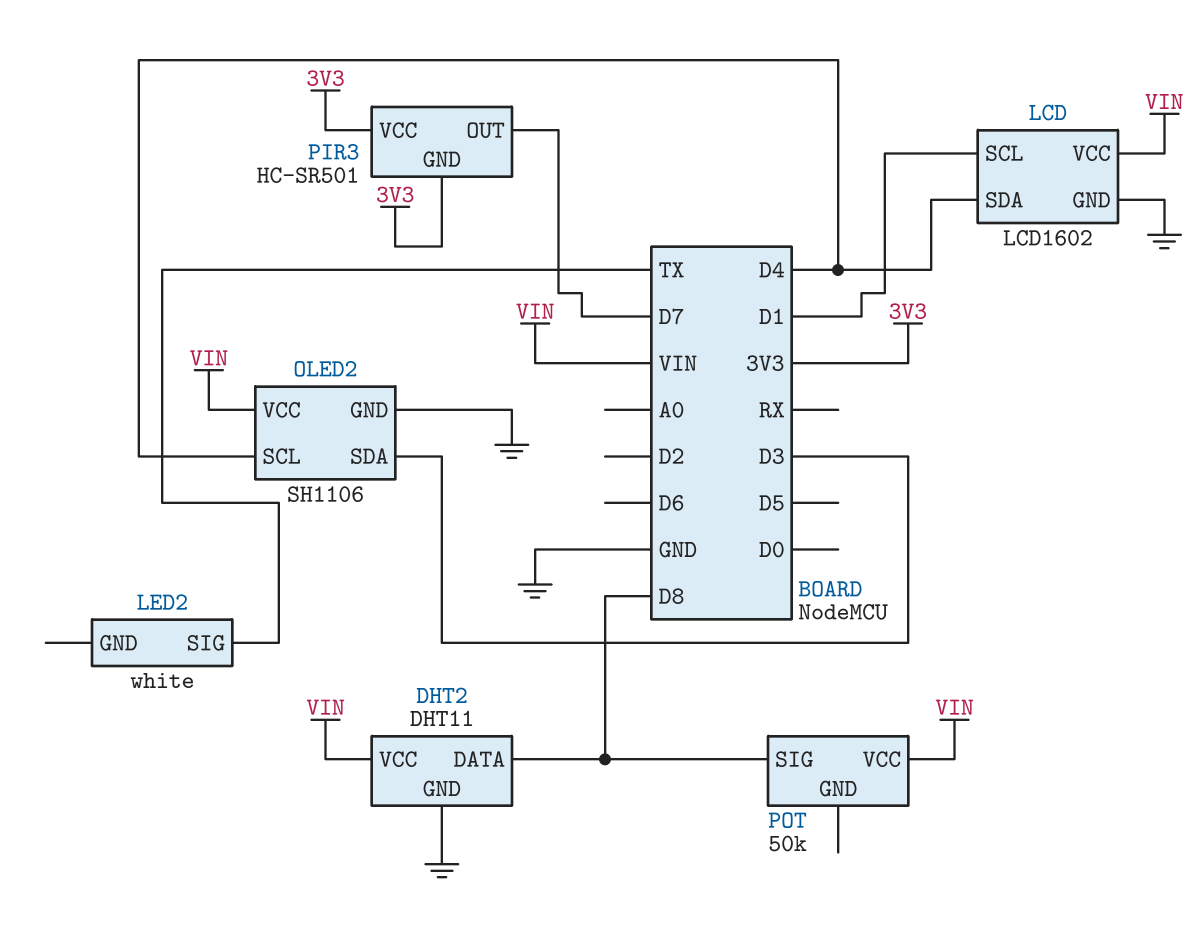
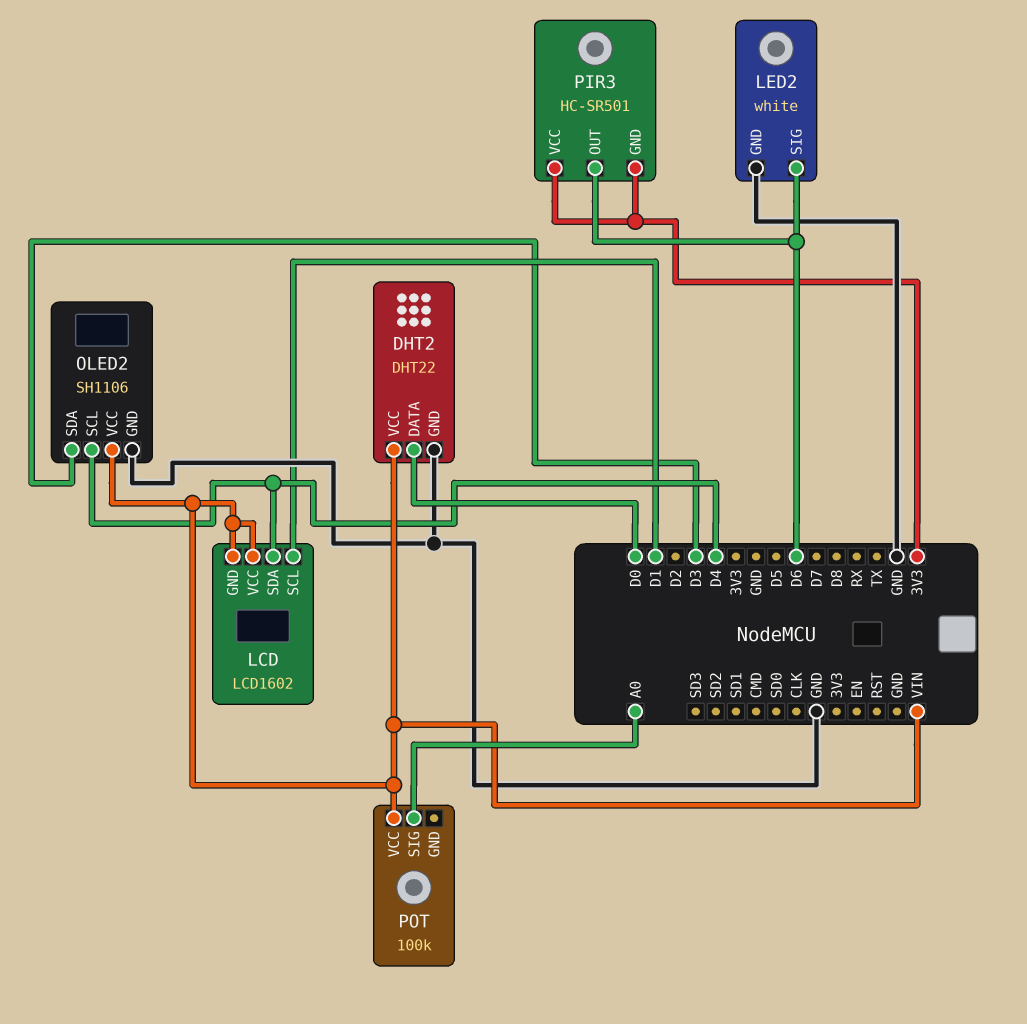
DHT2: DHT11 -> DHT22
DHT2 pin DATA: D8 -> D0
LCD pin GND: GND -> VIN
LED2 pin GND: none -> GND
LED2 pin SIG: TX -> D6
PIR3 pin OUT: D7 -> D6
POT: 50k -> 100k
POT pin SIG: D8 -> A0

